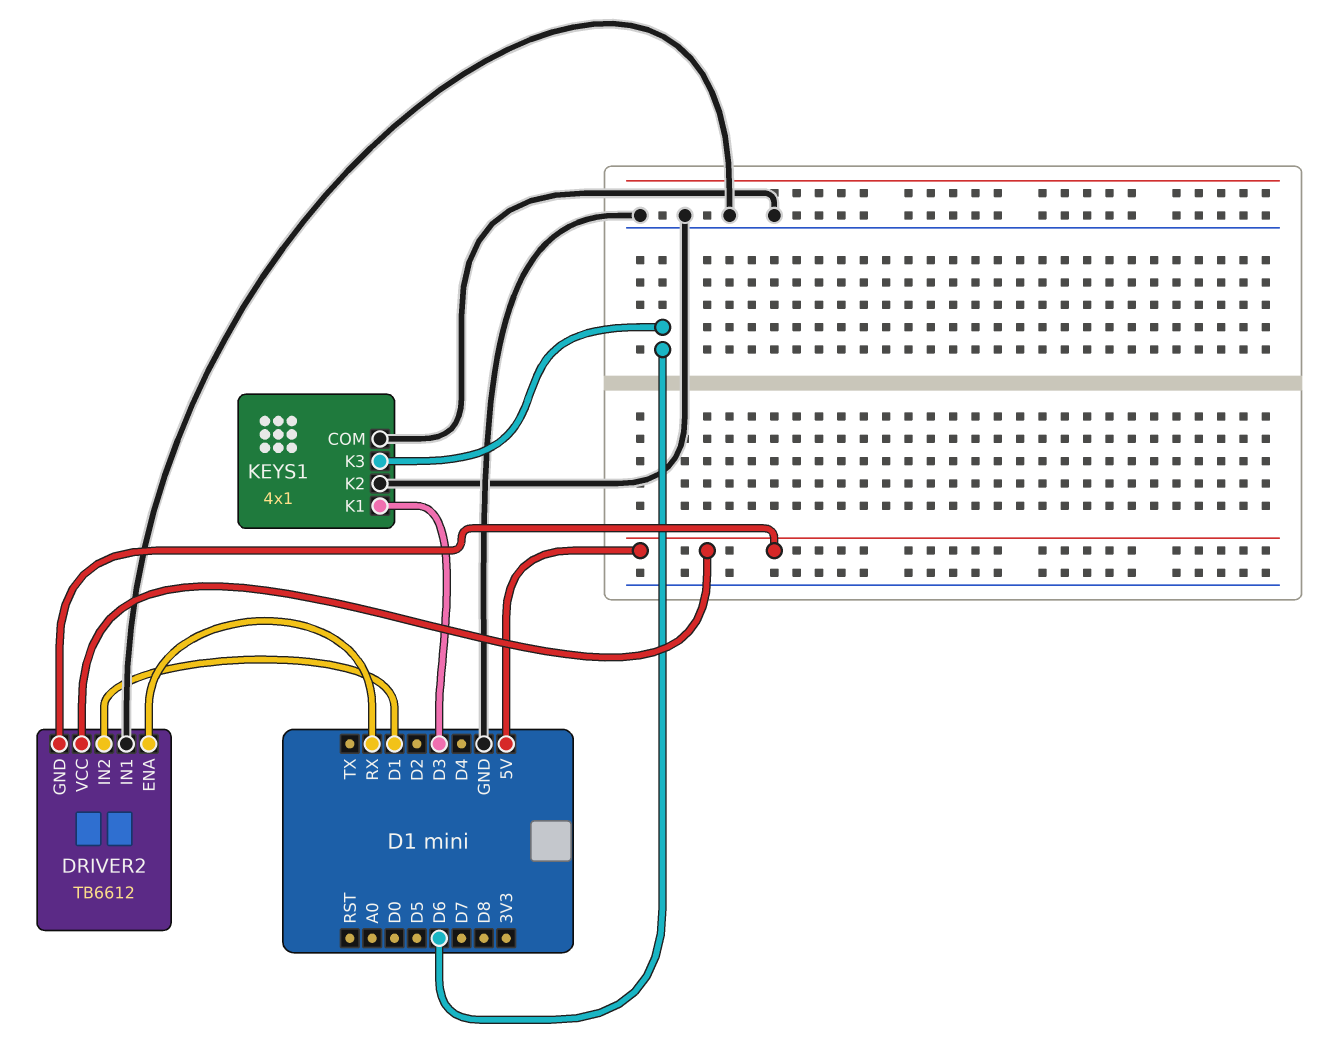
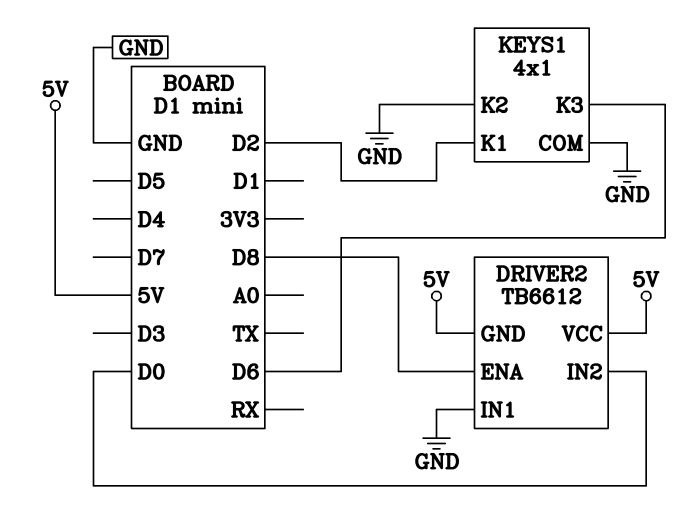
DRIVER2 pin ENA: RX -> D8
DRIVER2 pin IN2: D1 -> D0
KEYS1 pin K1: D3 -> D2

